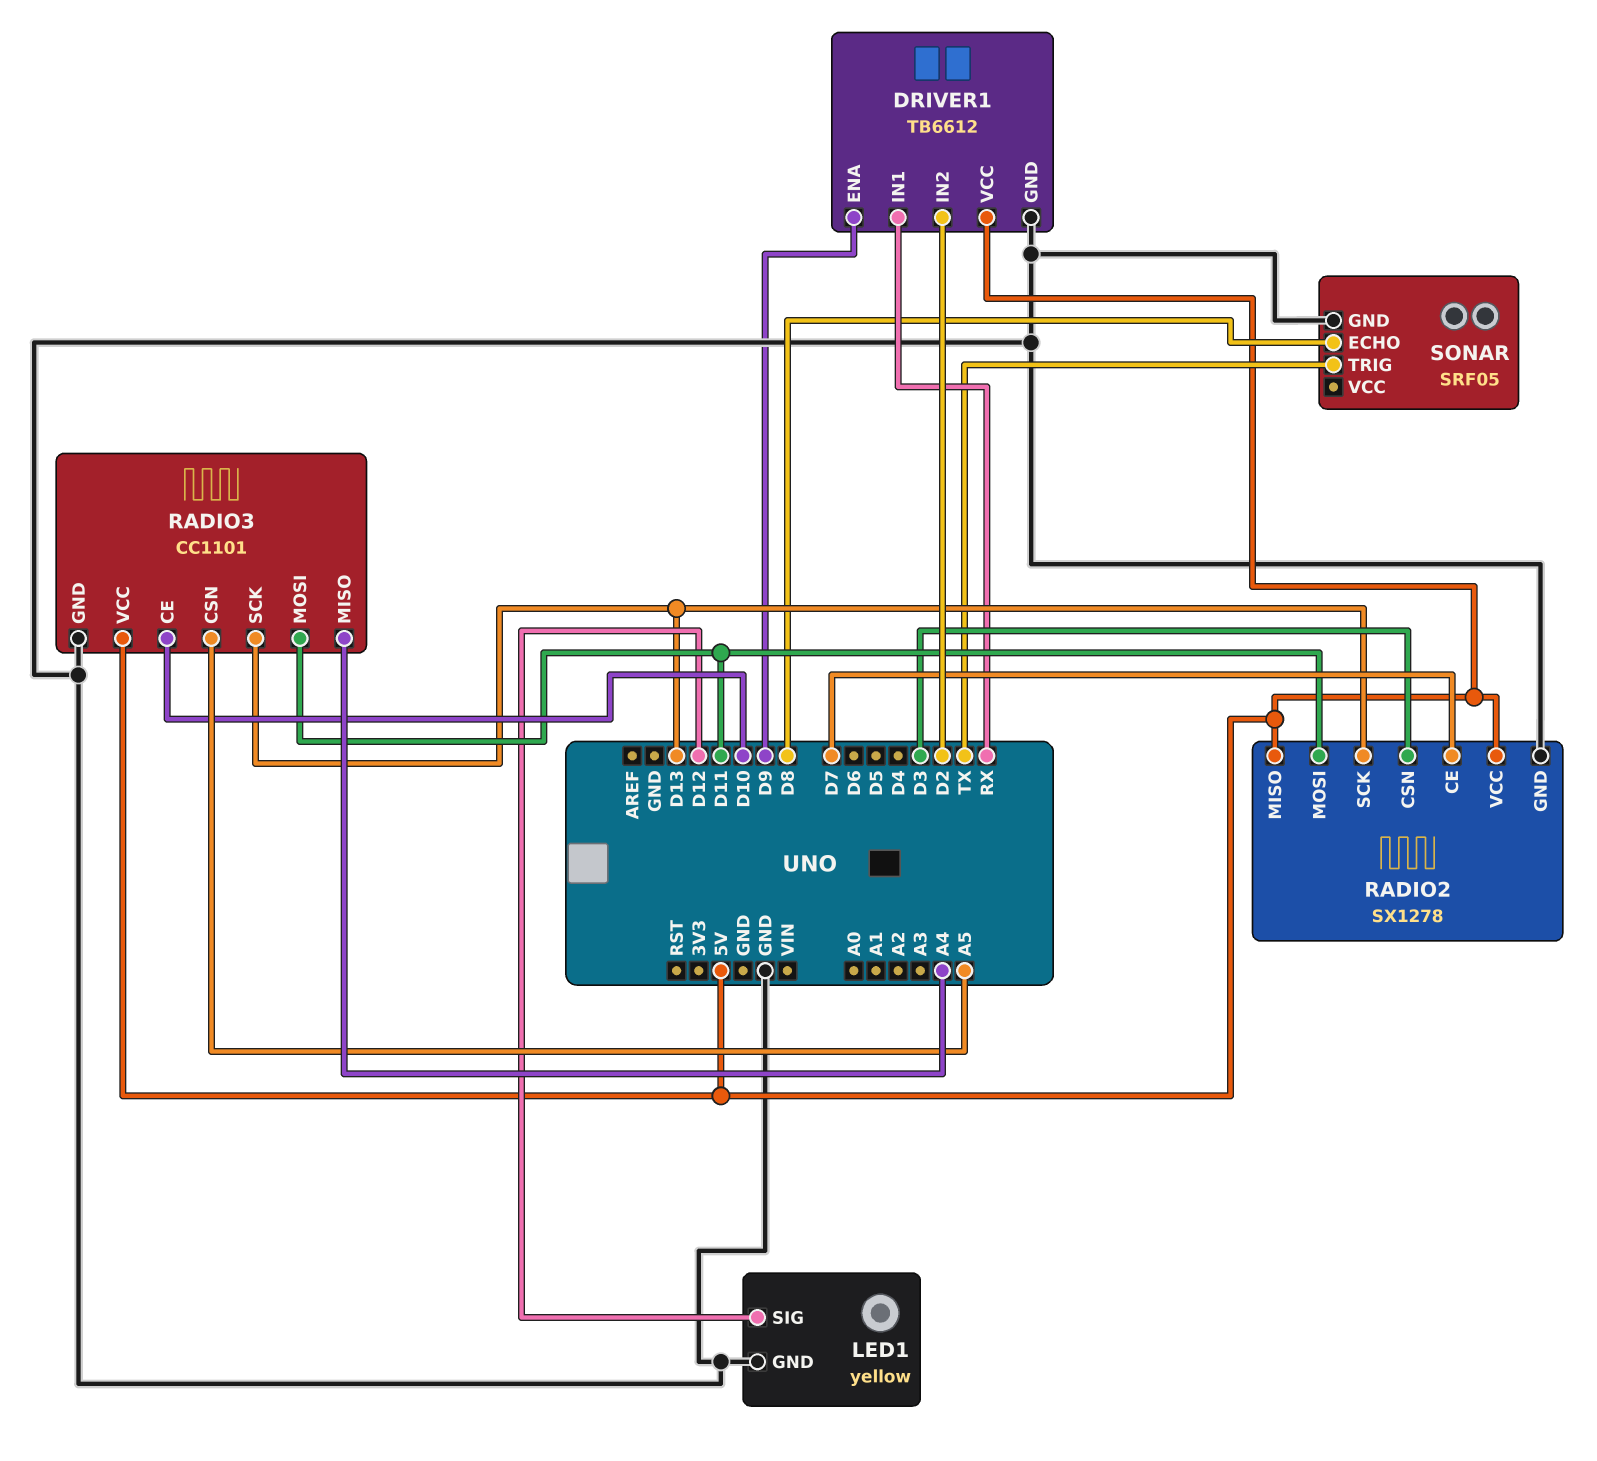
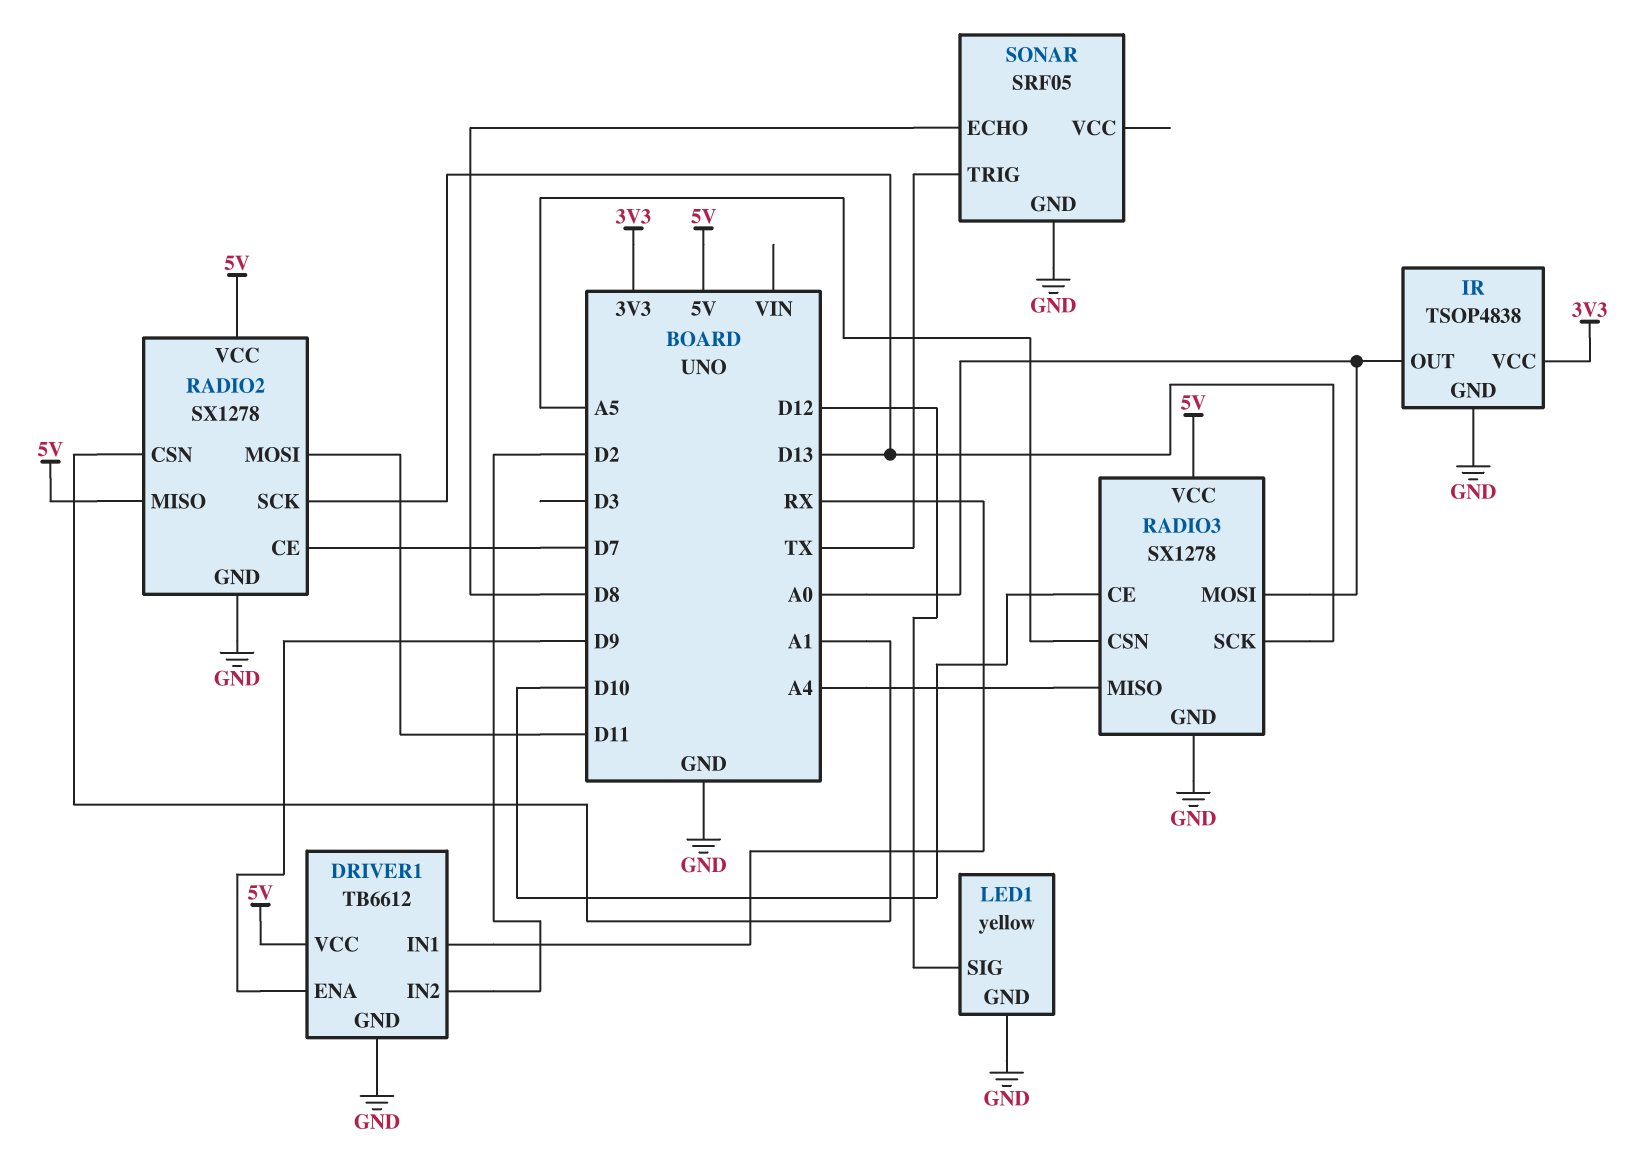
IR: none -> TSOP4838
IR pin GND: none -> GND
IR pin OUT: none -> A0
IR pin VCC: none -> 3V3
RADIO2 pin CSN: D3 -> A1
RADIO3: CC1101 -> SX1278
RADIO3 pin MOSI: D11 -> A0

